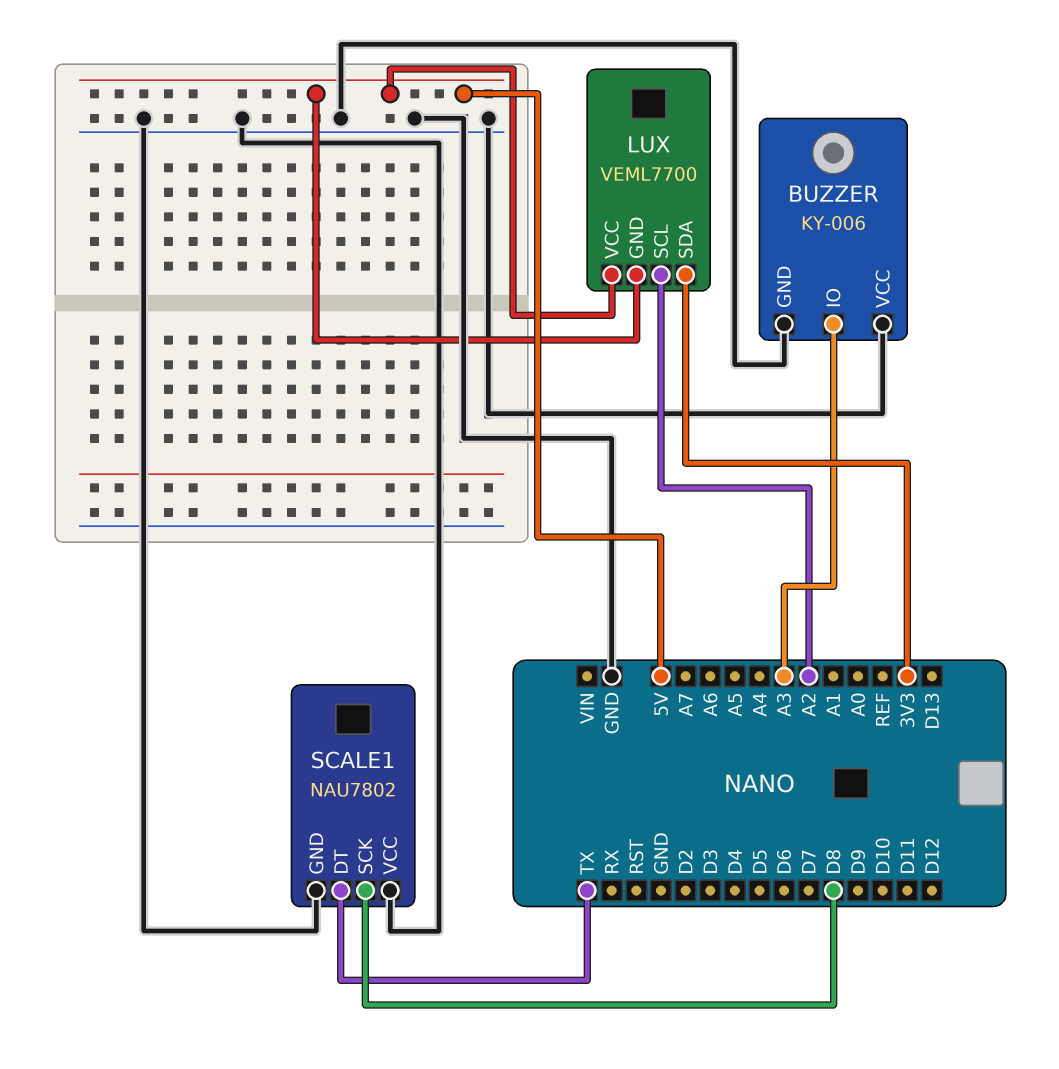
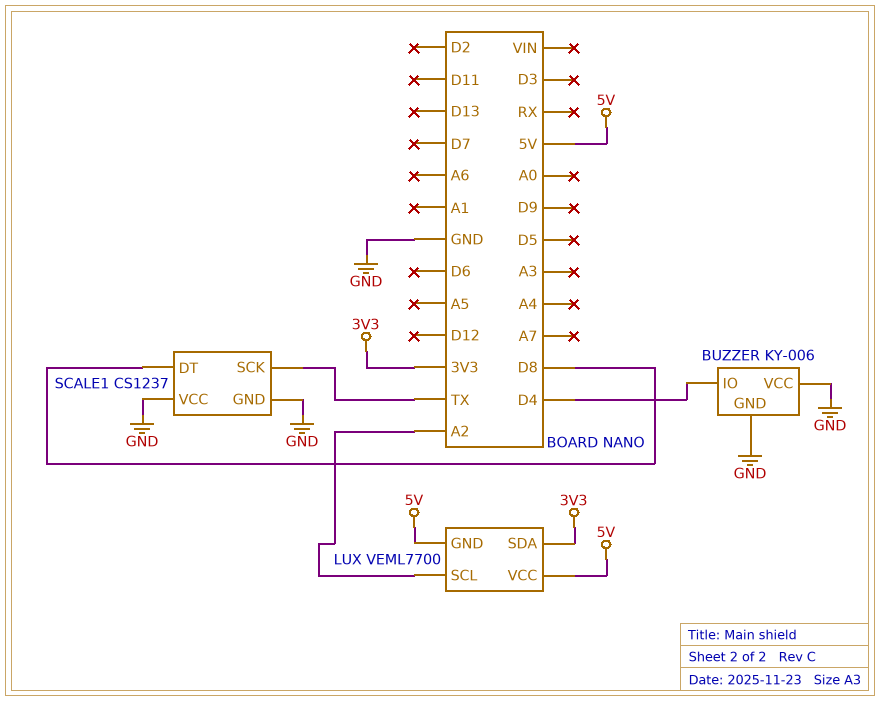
BUZZER pin IO: A3 -> D4
SCALE1: NAU7802 -> CS1237
SCALE1 pin DT: TX -> D8
SCALE1 pin SCK: D8 -> TX

